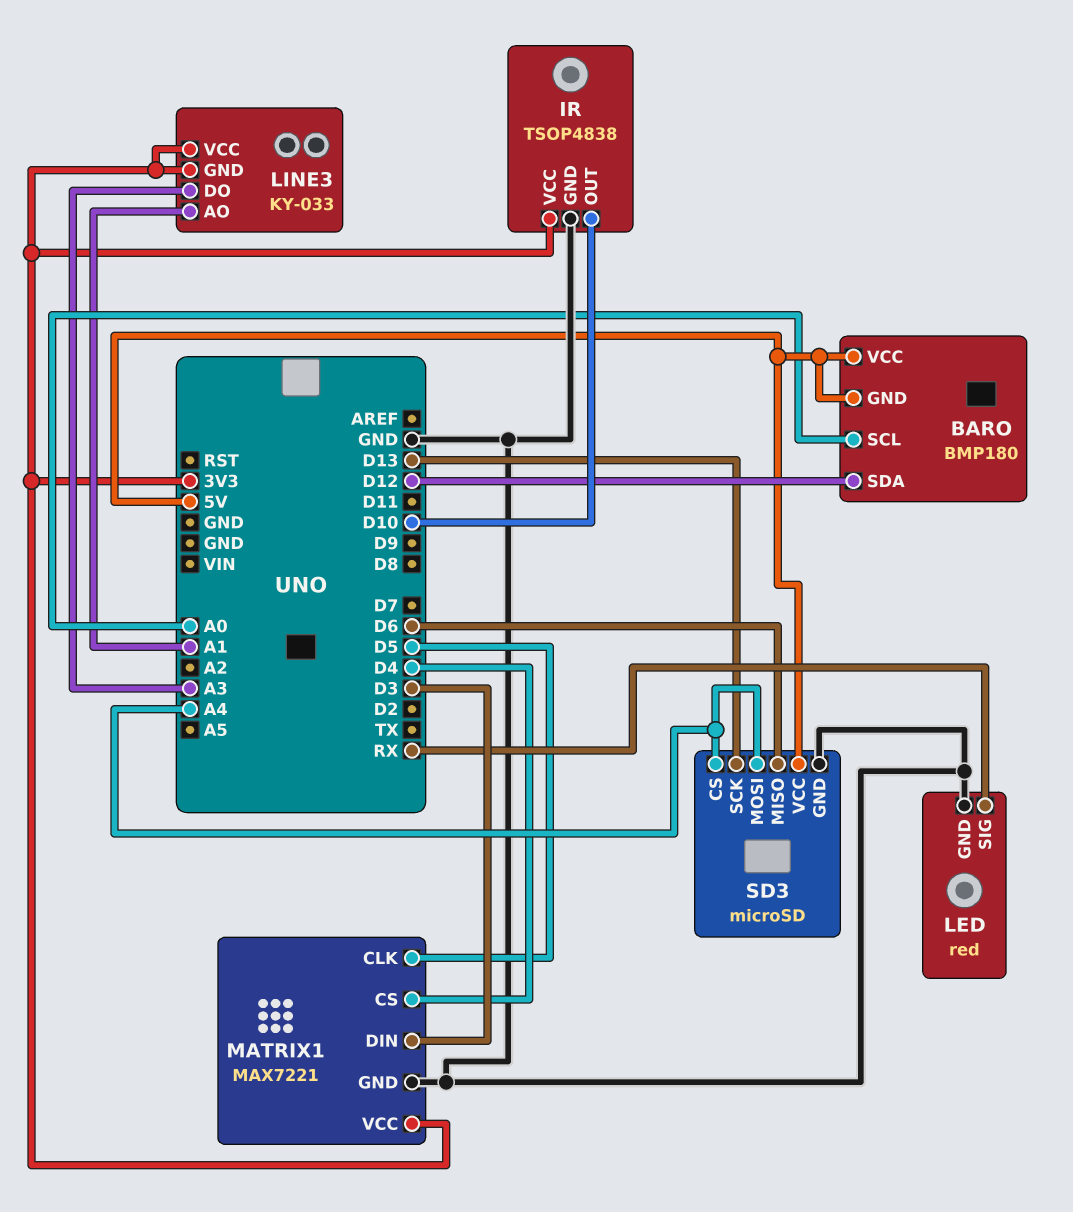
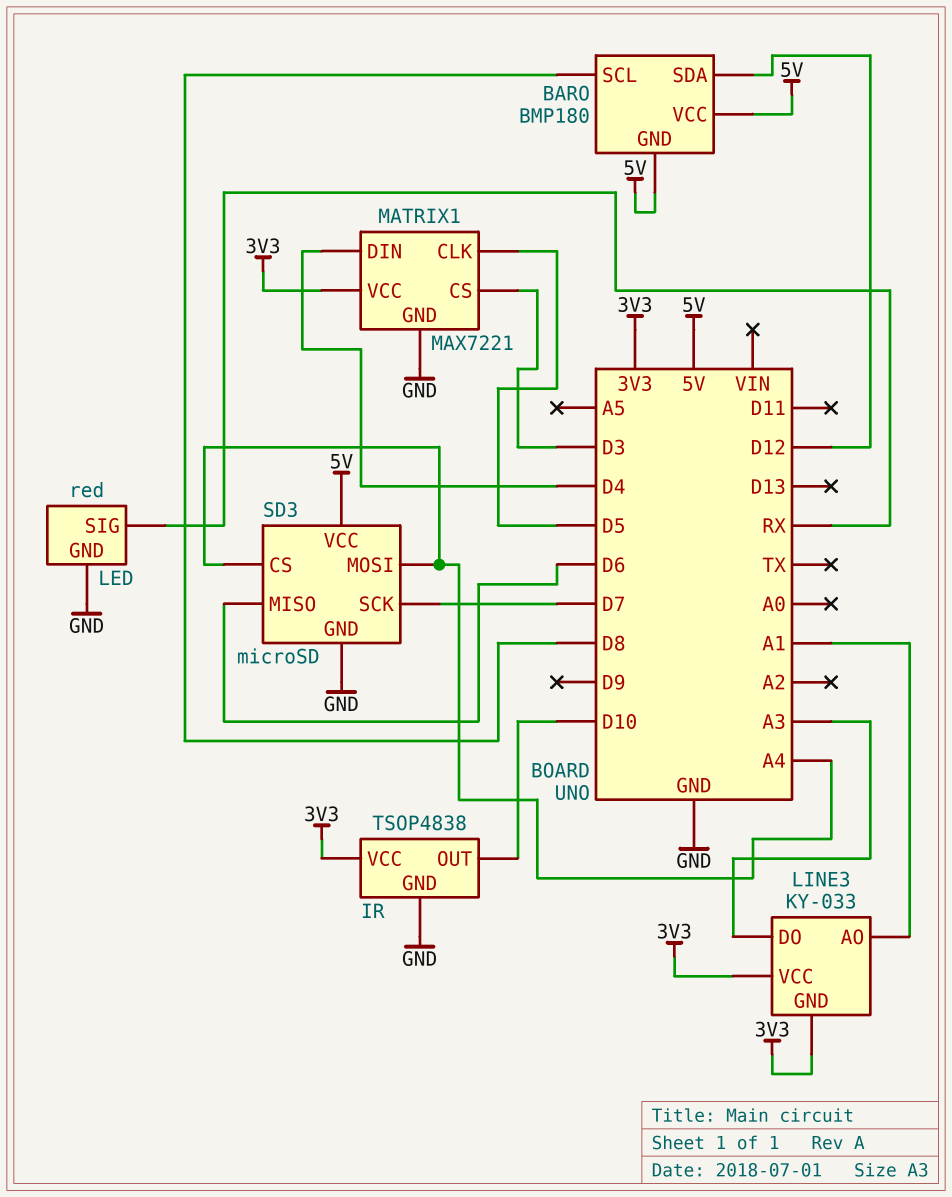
BARO pin SCL: A0 -> D8
MATRIX1 pin CS: D4 -> D3
MATRIX1 pin DIN: D3 -> D4
SD3 pin SCK: D13 -> D7

